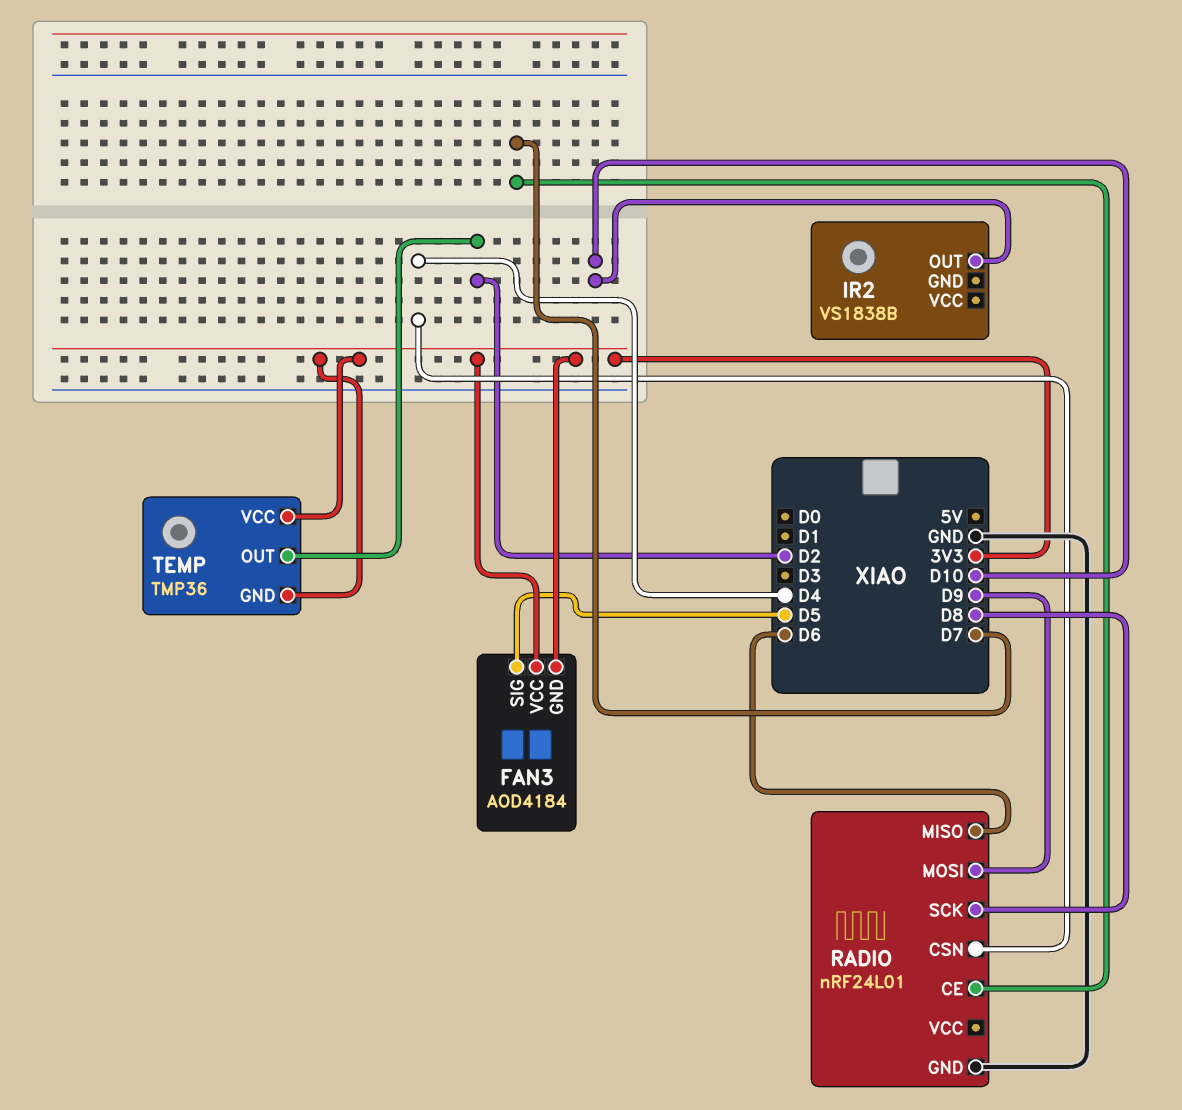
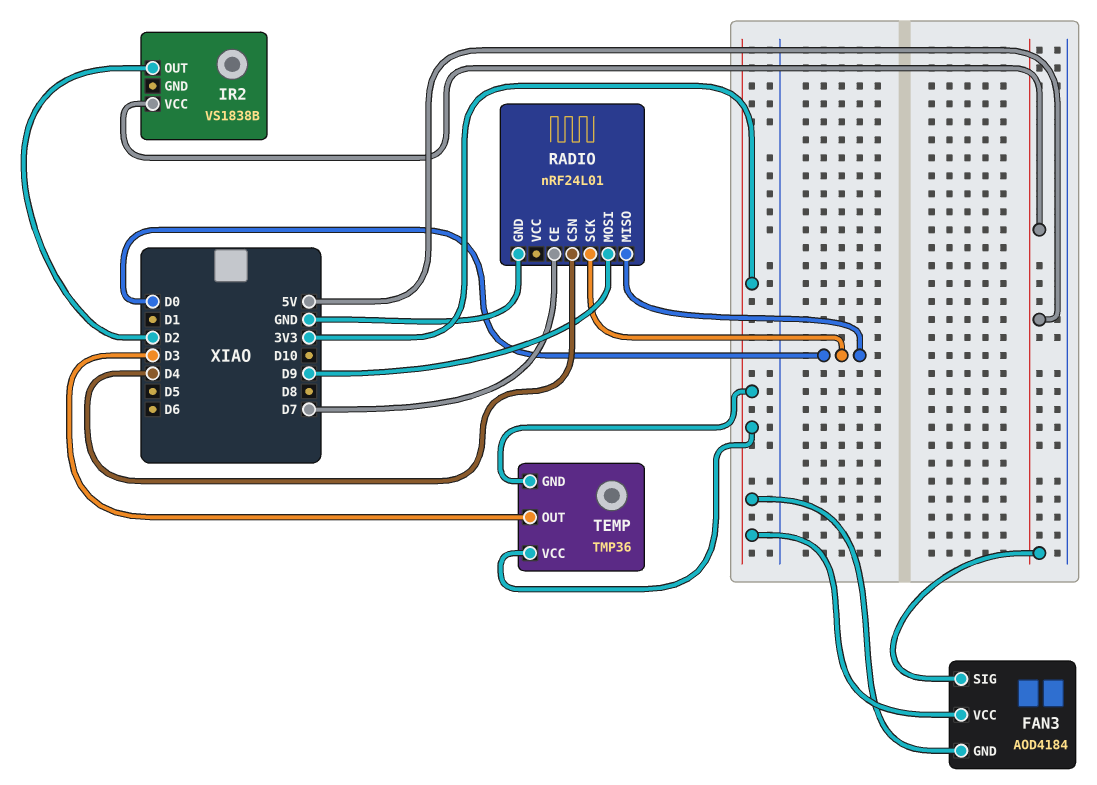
FAN3 pin SIG: D5 -> 5V
IR2 pin OUT: D10 -> D2
IR2 pin VCC: none -> 5V
RADIO pin MISO: D6 -> D0
RADIO pin SCK: D8 -> D0
TEMP pin OUT: D2 -> D3

